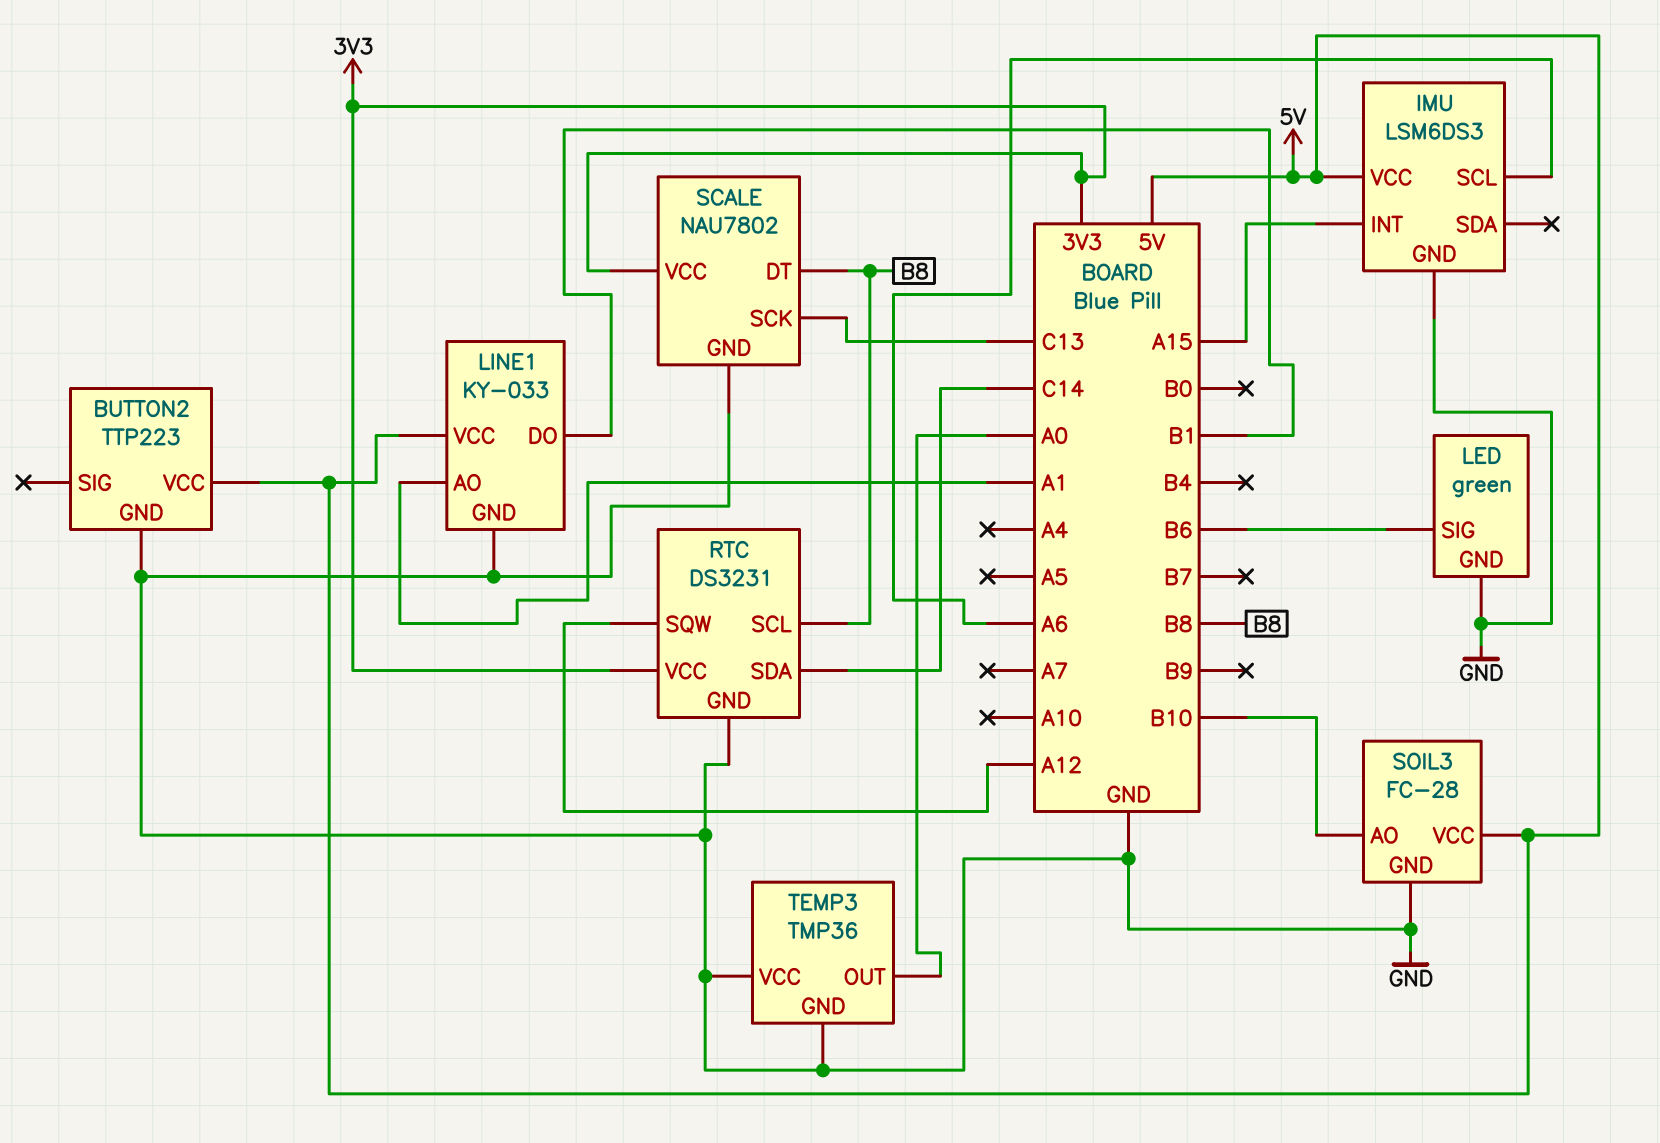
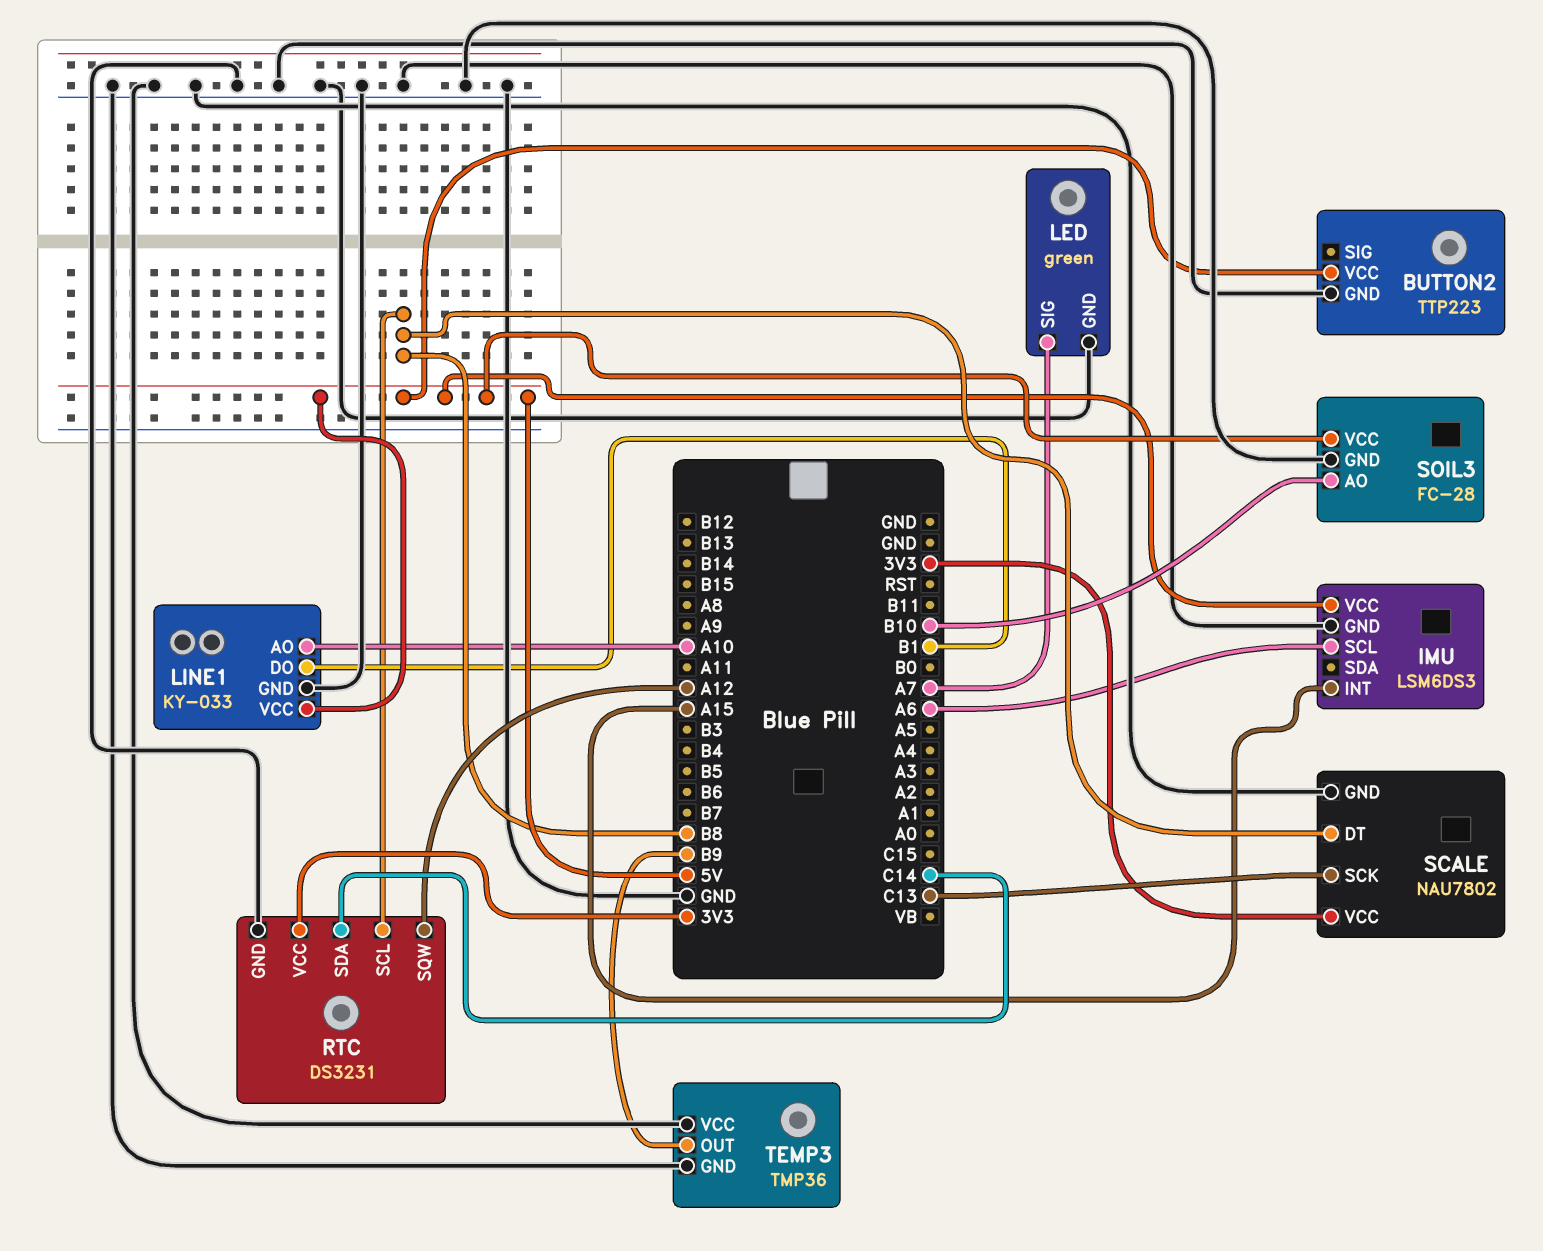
LED pin SIG: B6 -> A7
LINE1 pin AO: A1 -> A10
TEMP3 pin OUT: A0 -> B9

